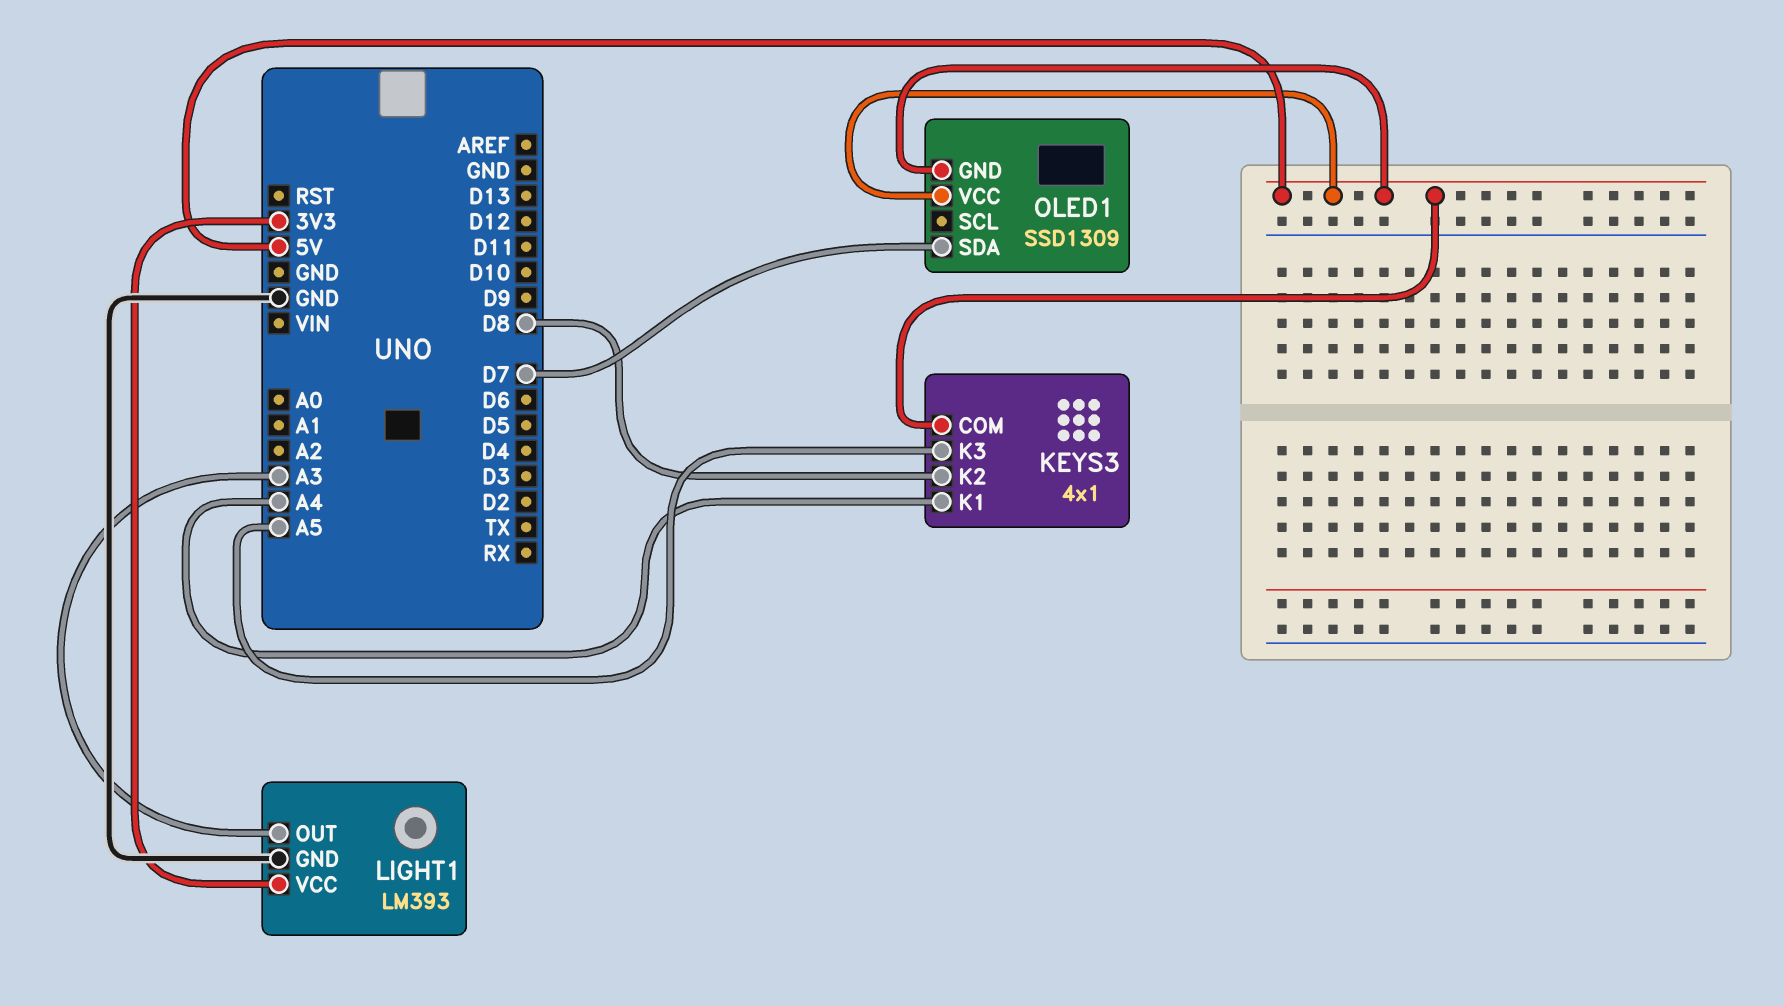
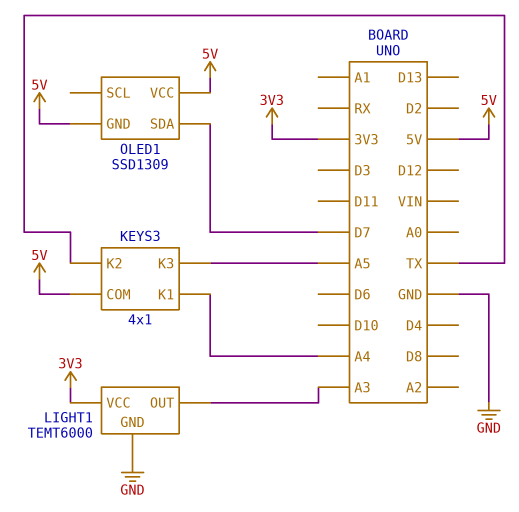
KEYS3 pin K2: D8 -> TX
LIGHT1: LM393 -> TEMT6000

